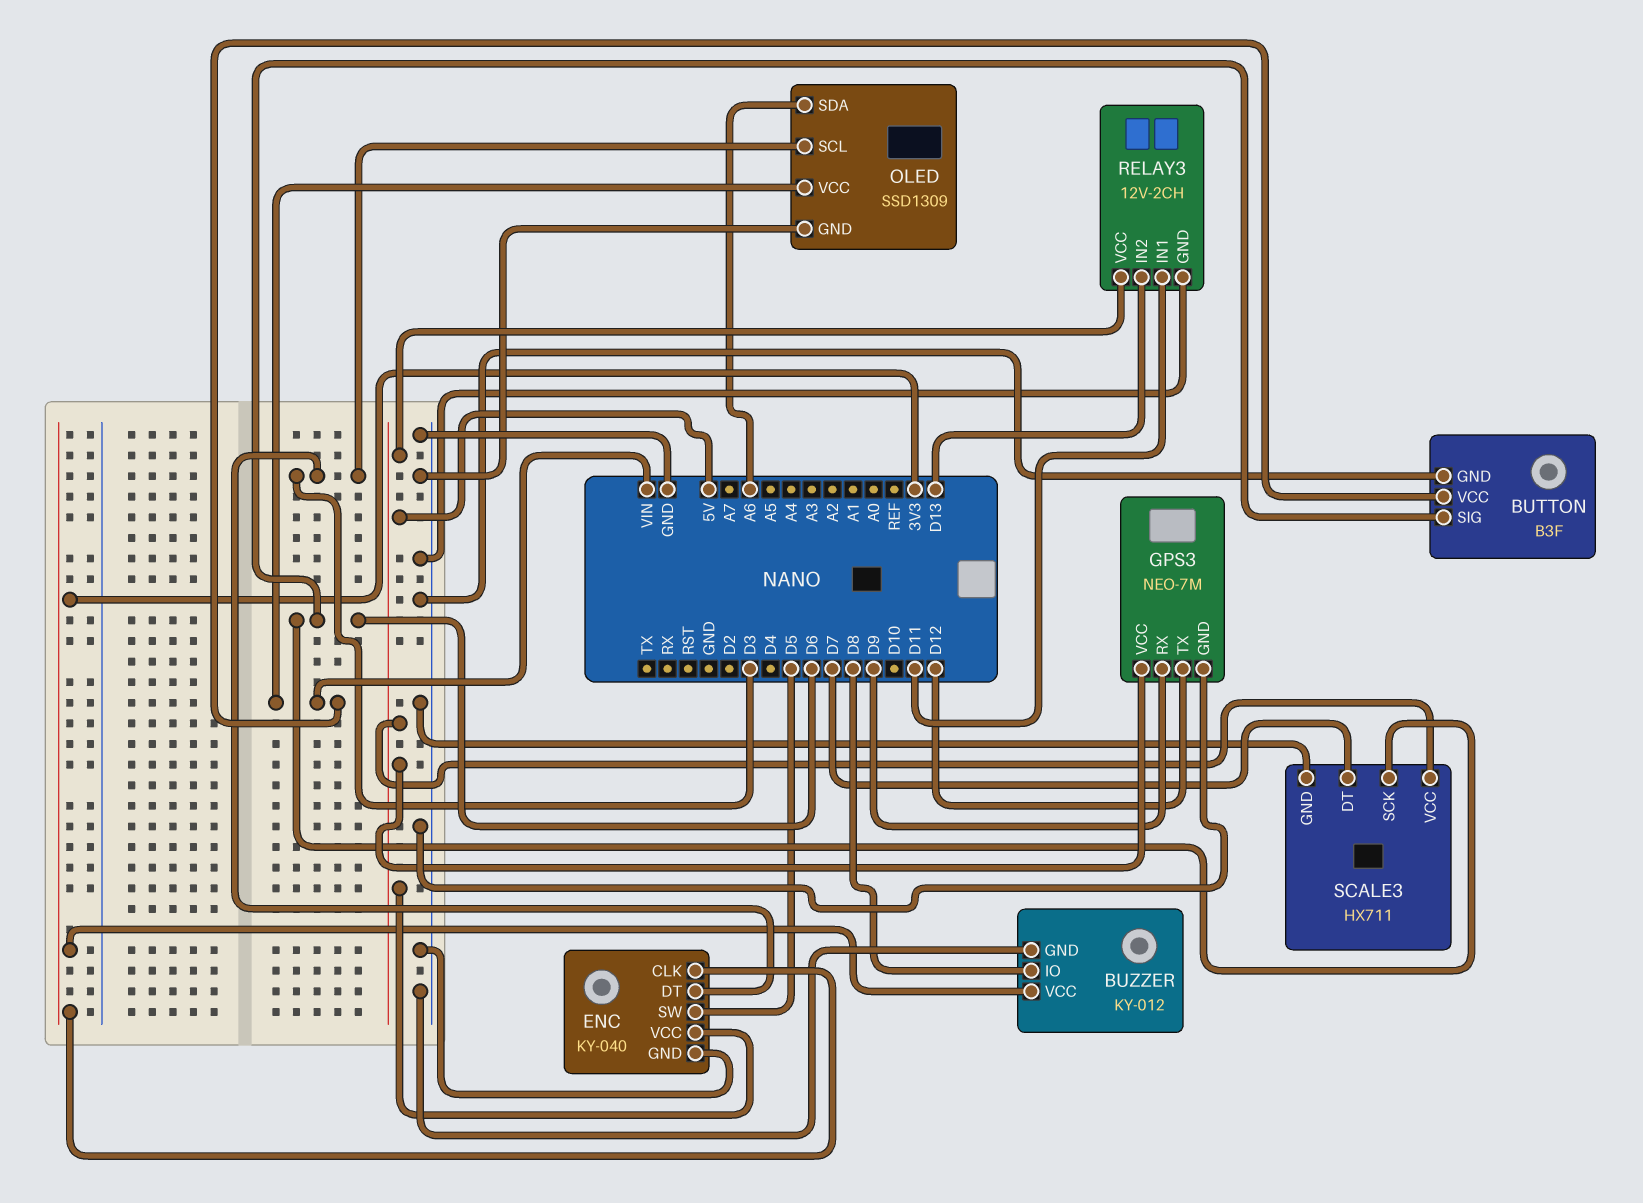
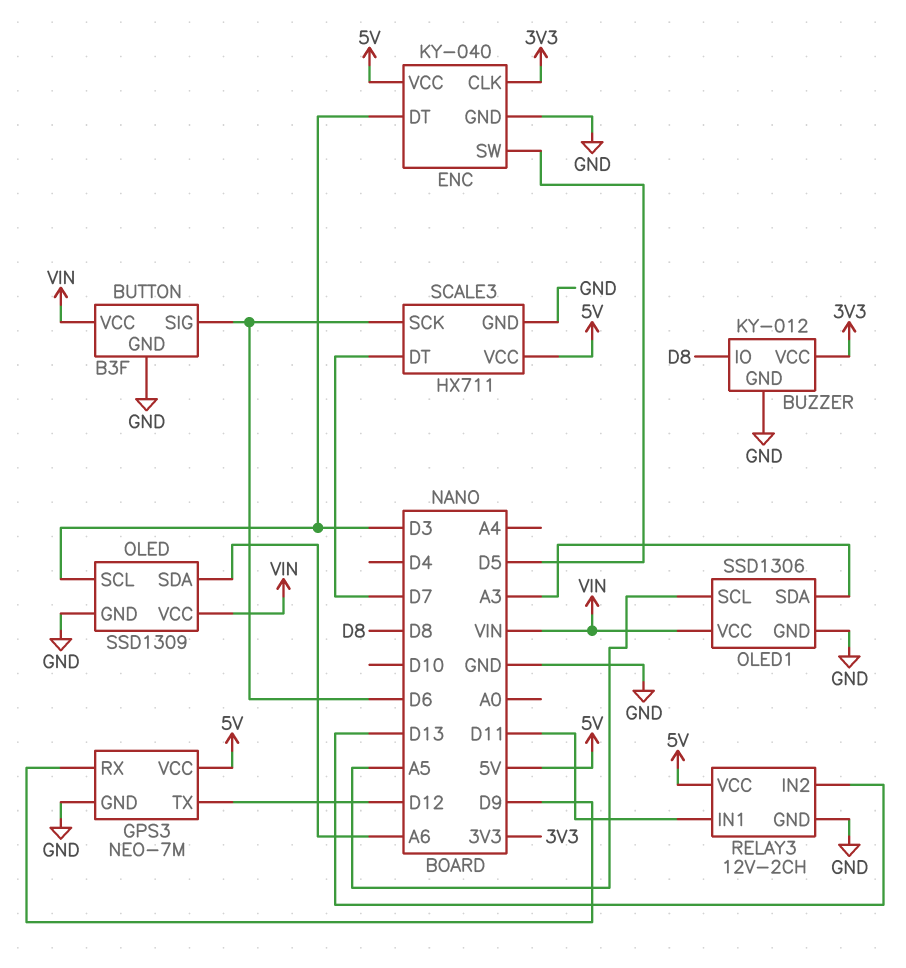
OLED1: none -> SSD1306
OLED1 pin GND: none -> GND
OLED1 pin SCL: none -> A5
OLED1 pin SDA: none -> A3
OLED1 pin VCC: none -> VIN

